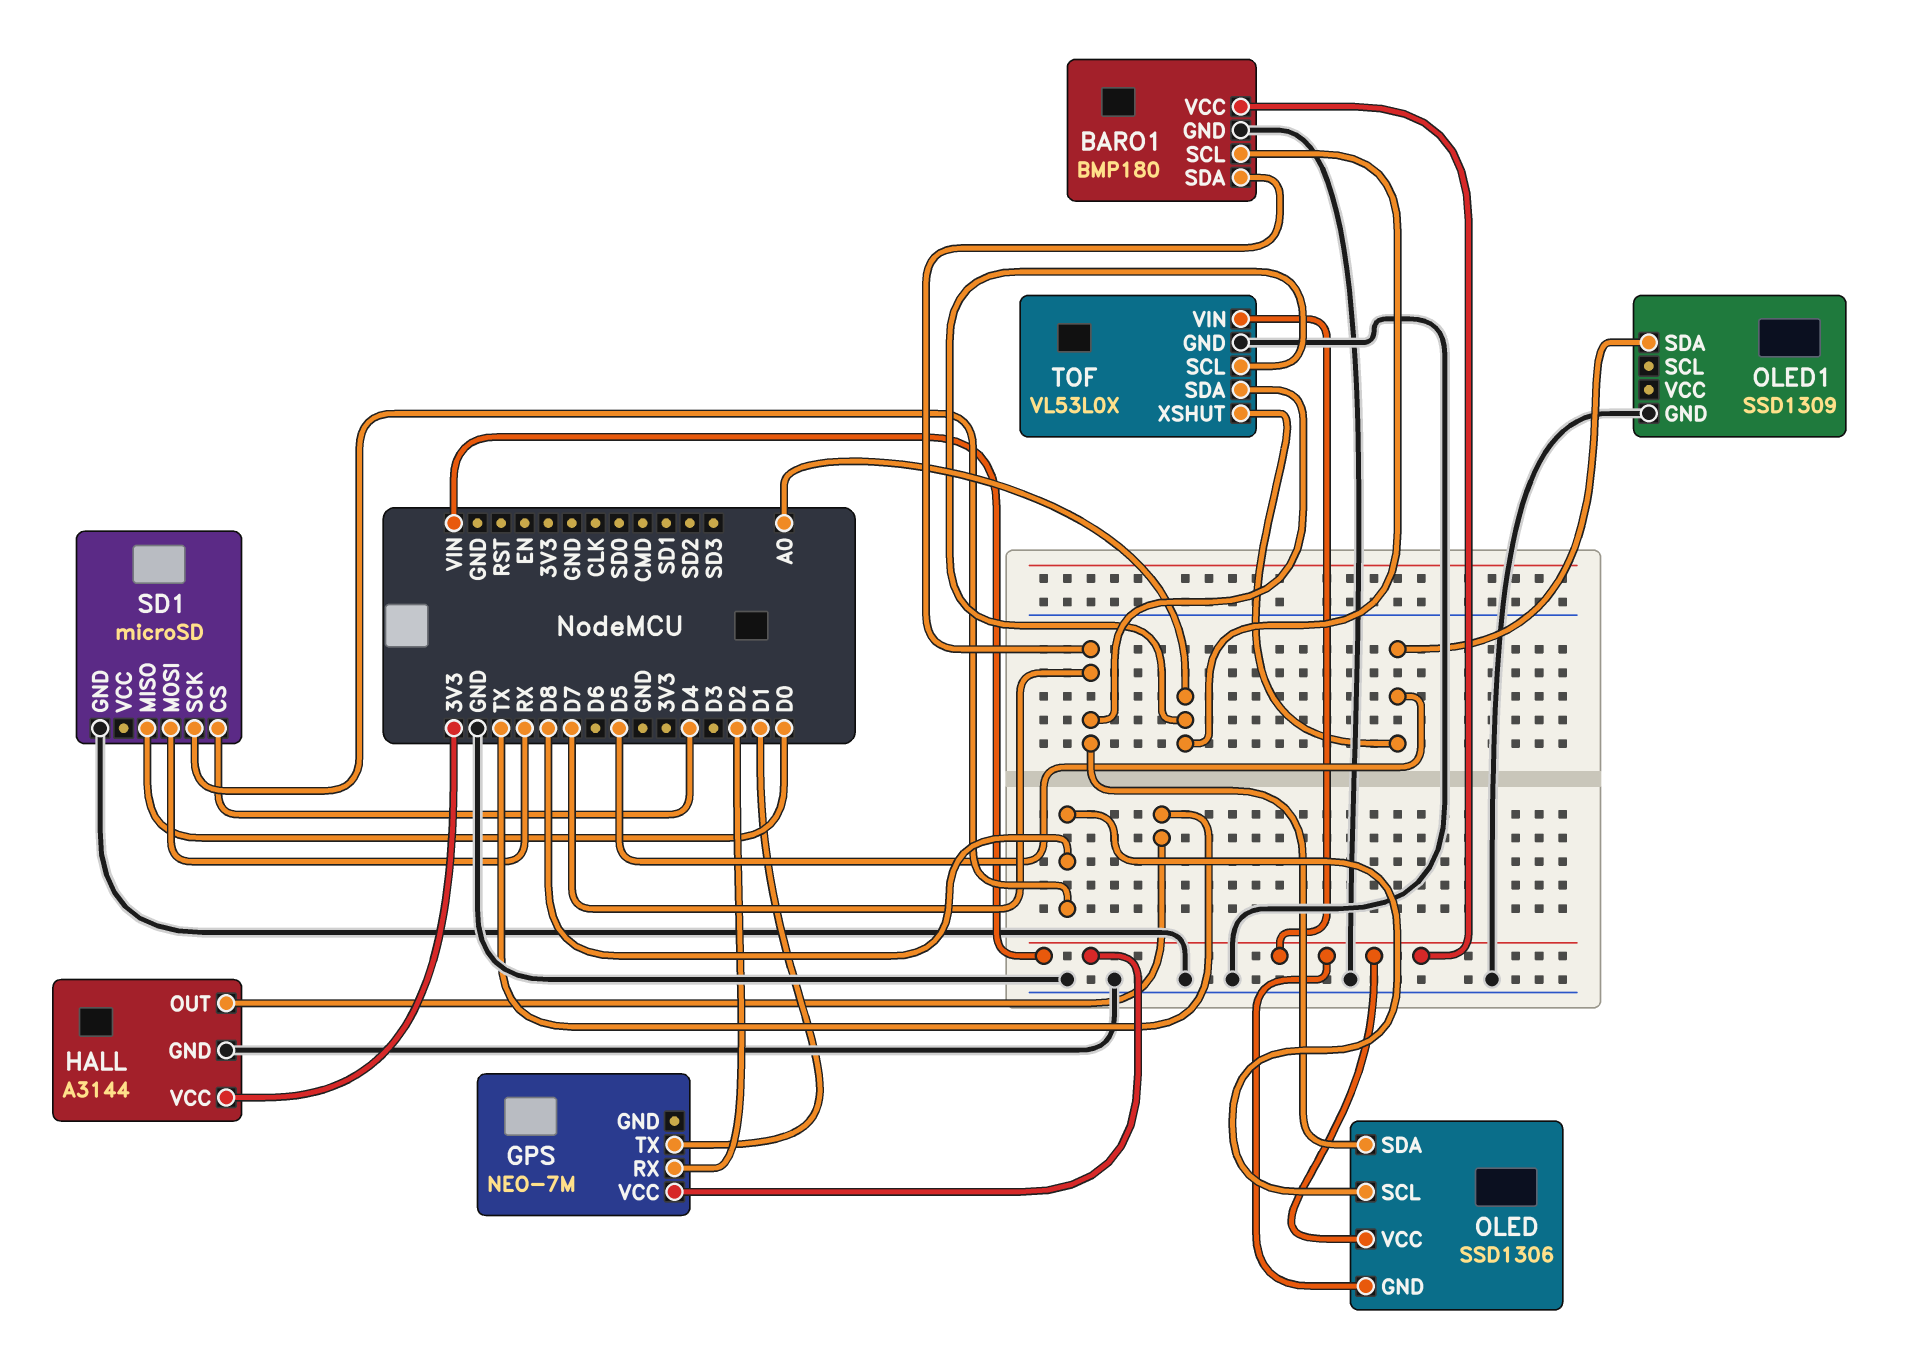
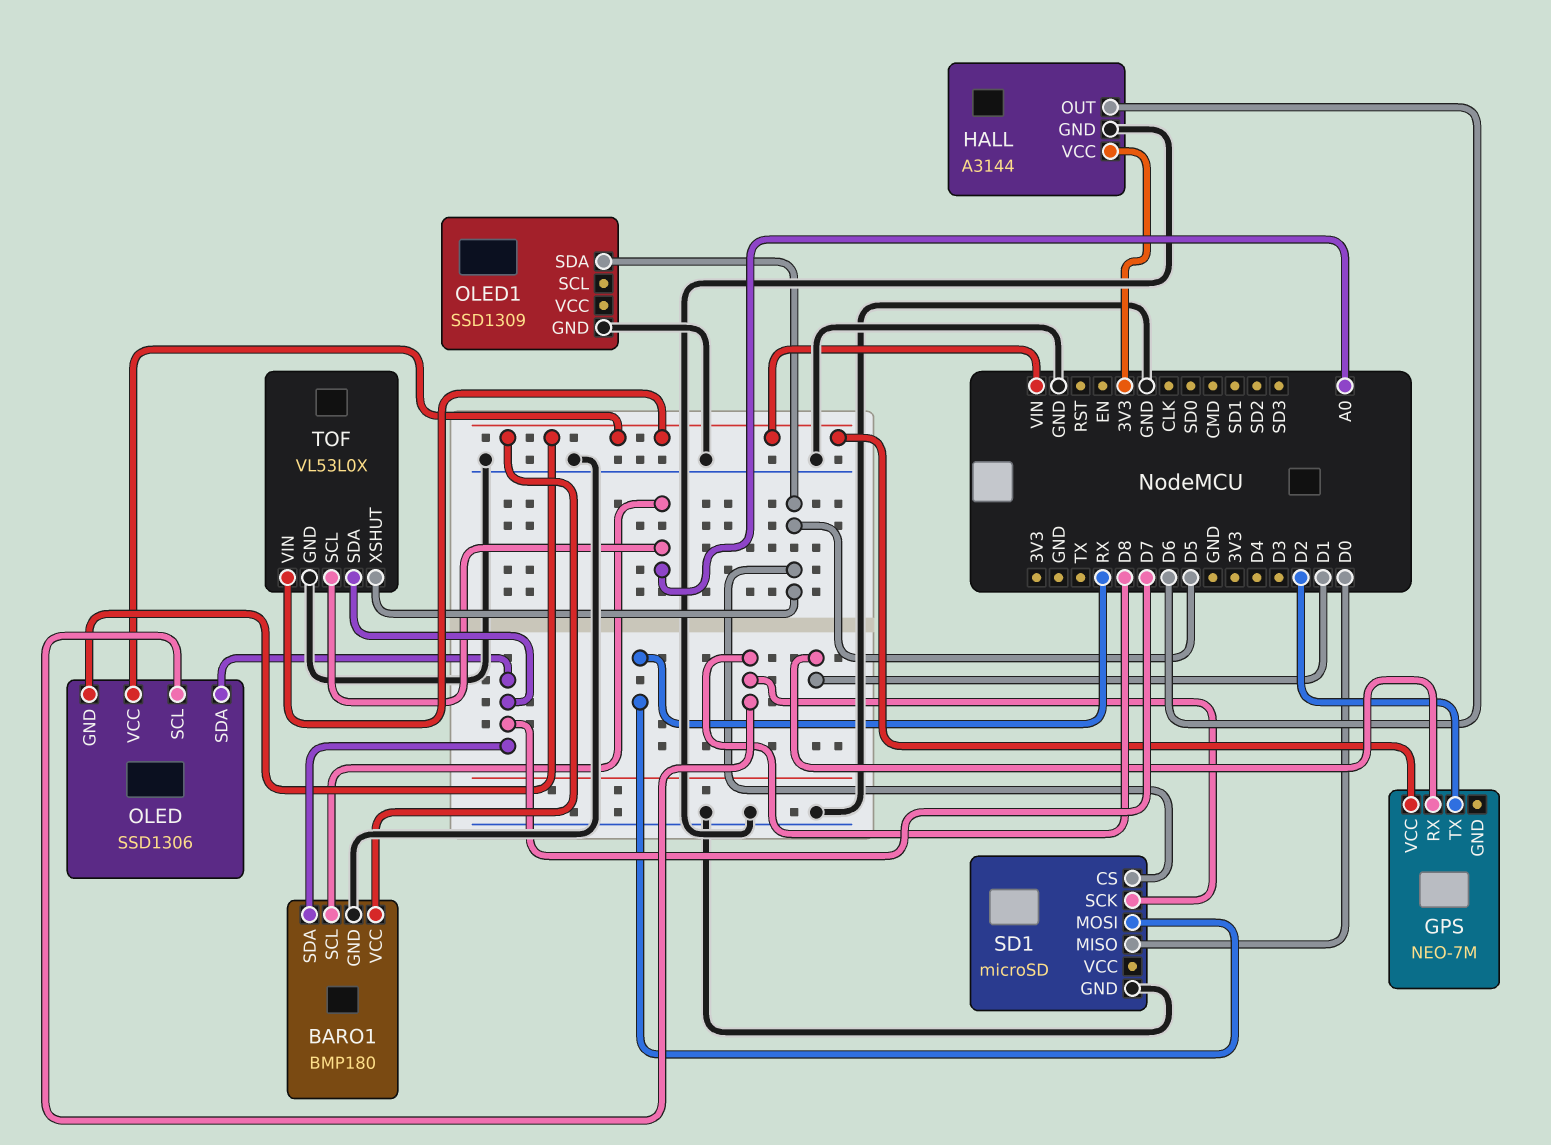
GPS pin RX: D2 -> D1
GPS pin TX: D1 -> D2
HALL pin OUT: TX -> D6
SD1 pin CS: D4 -> D5

